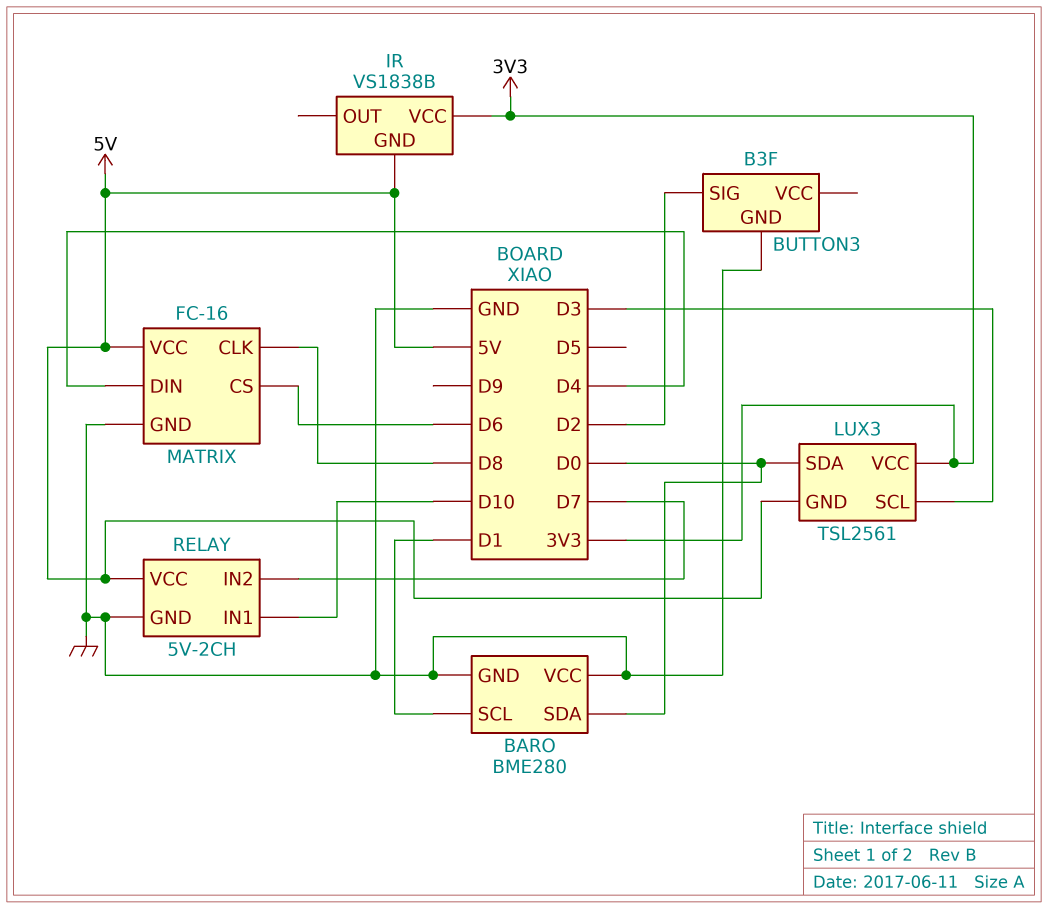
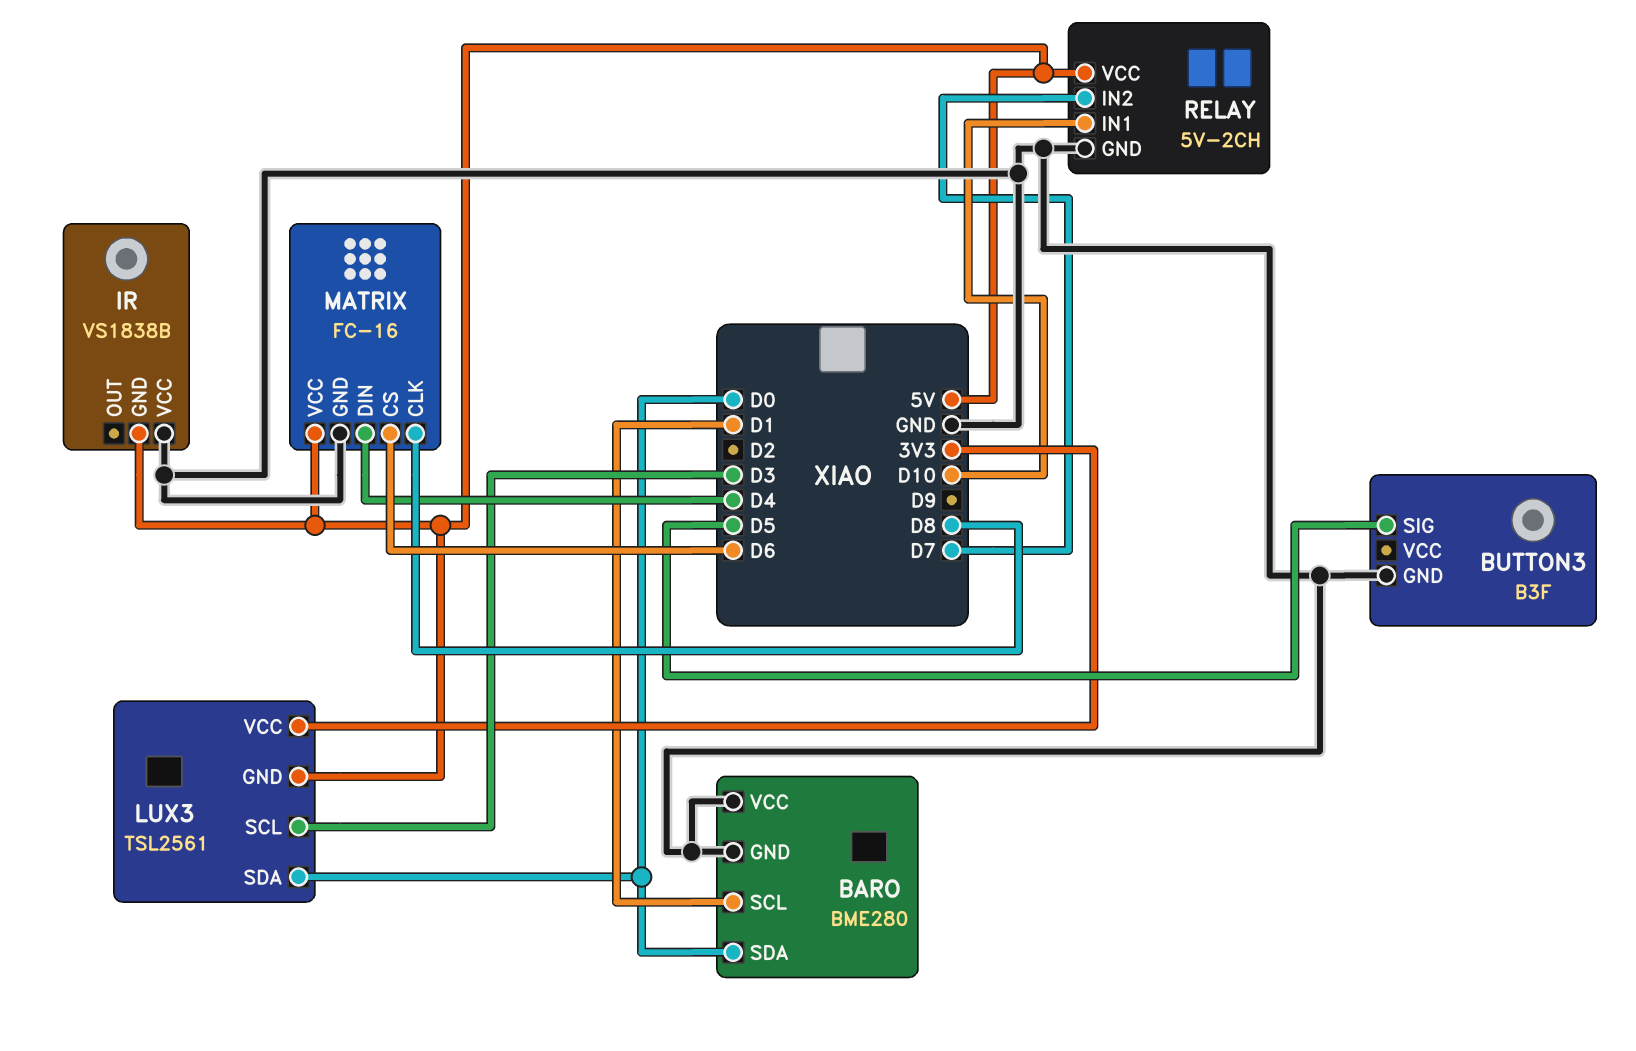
BUTTON3 pin SIG: D2 -> D5
IR pin VCC: 3V3 -> GND

